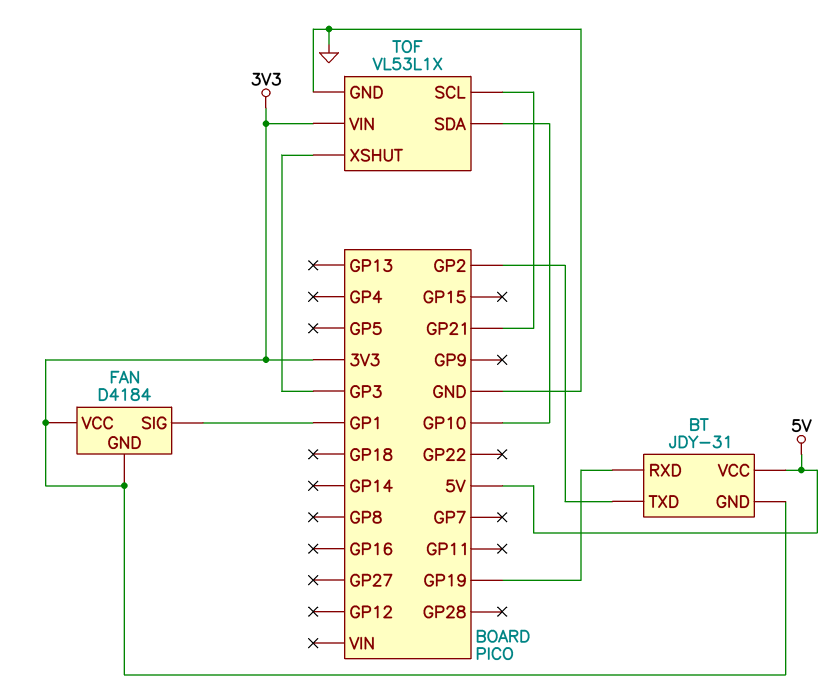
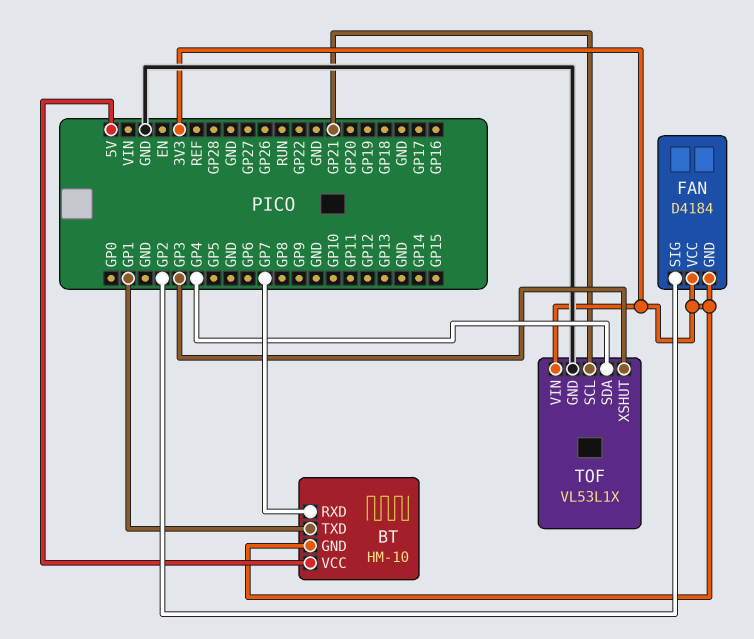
BT: JDY-31 -> HM-10
BT pin RXD: GP19 -> GP7
BT pin TXD: GP2 -> GP1
FAN pin SIG: GP1 -> GP2
TOF pin SDA: GP10 -> GP4

